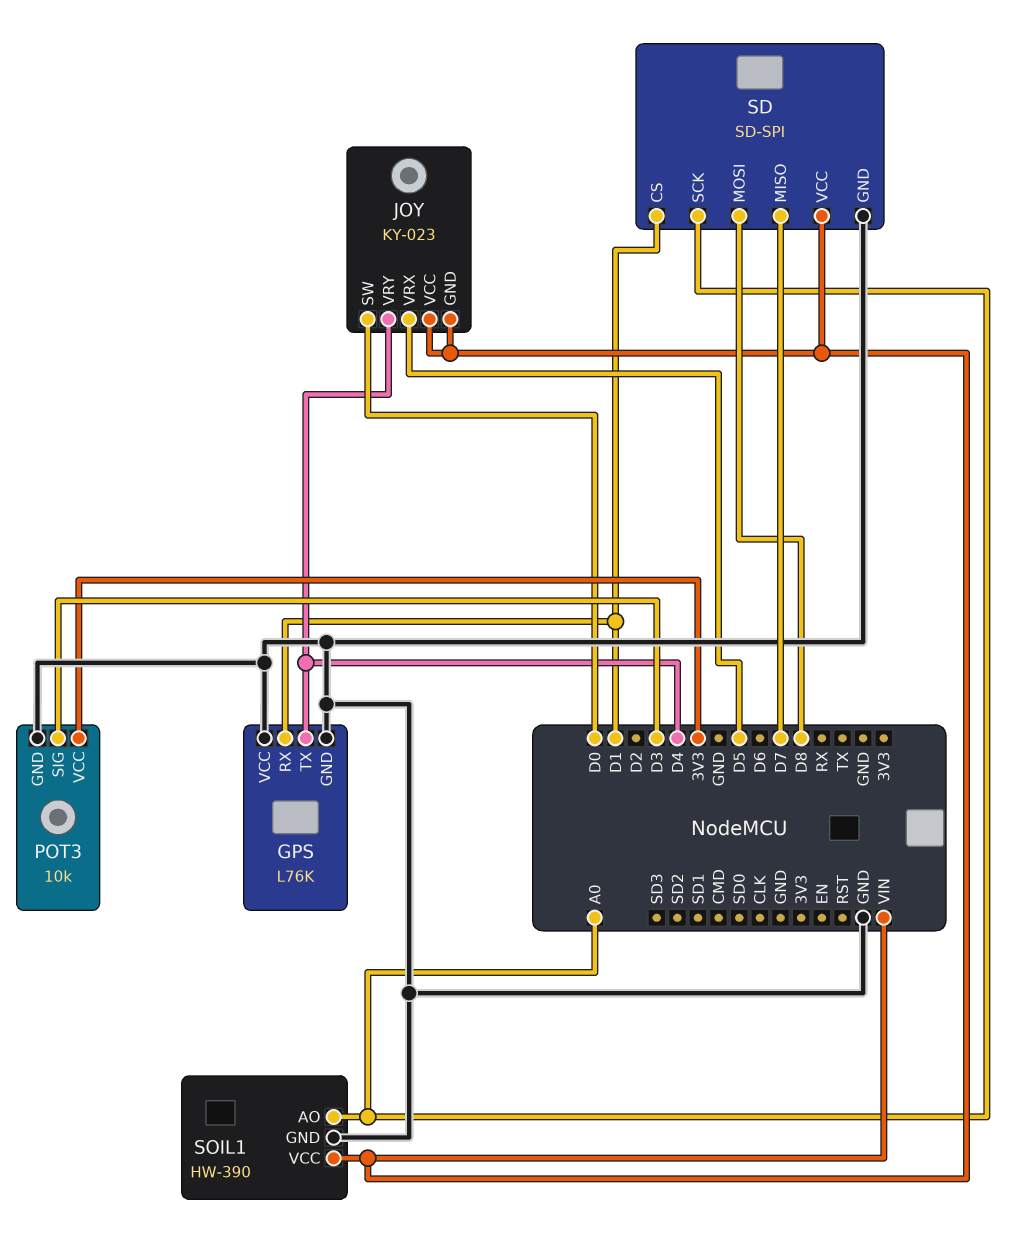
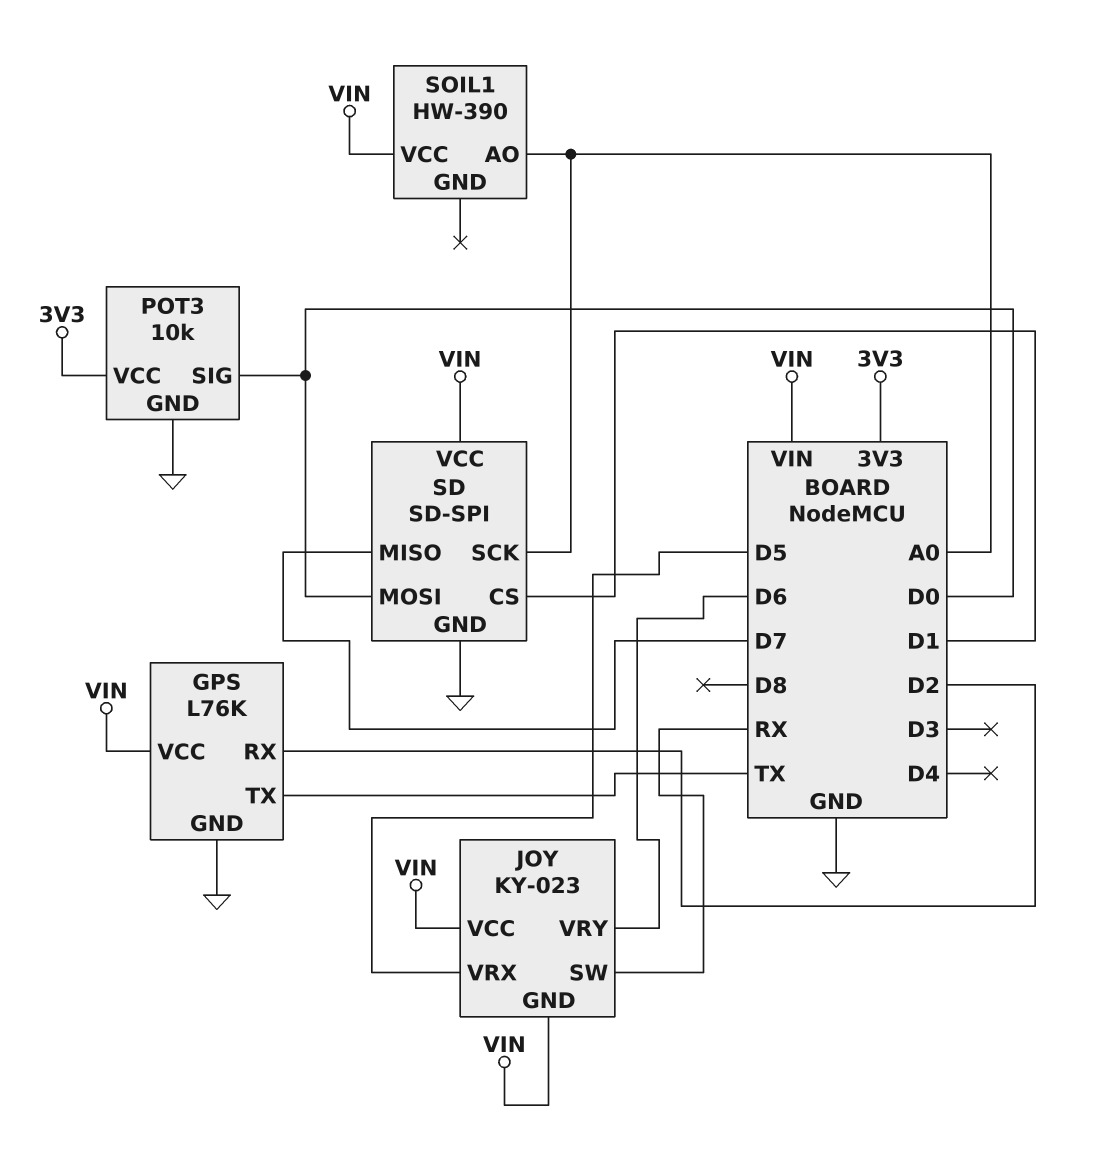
GPS pin RX: D1 -> D2
GPS pin TX: D4 -> TX
GPS pin VCC: GND -> VIN
JOY pin SW: D0 -> RX
JOY pin VRY: D4 -> D6
POT3 pin SIG: D3 -> D0
SD pin MOSI: D8 -> D0
SOIL1 pin GND: GND -> none

